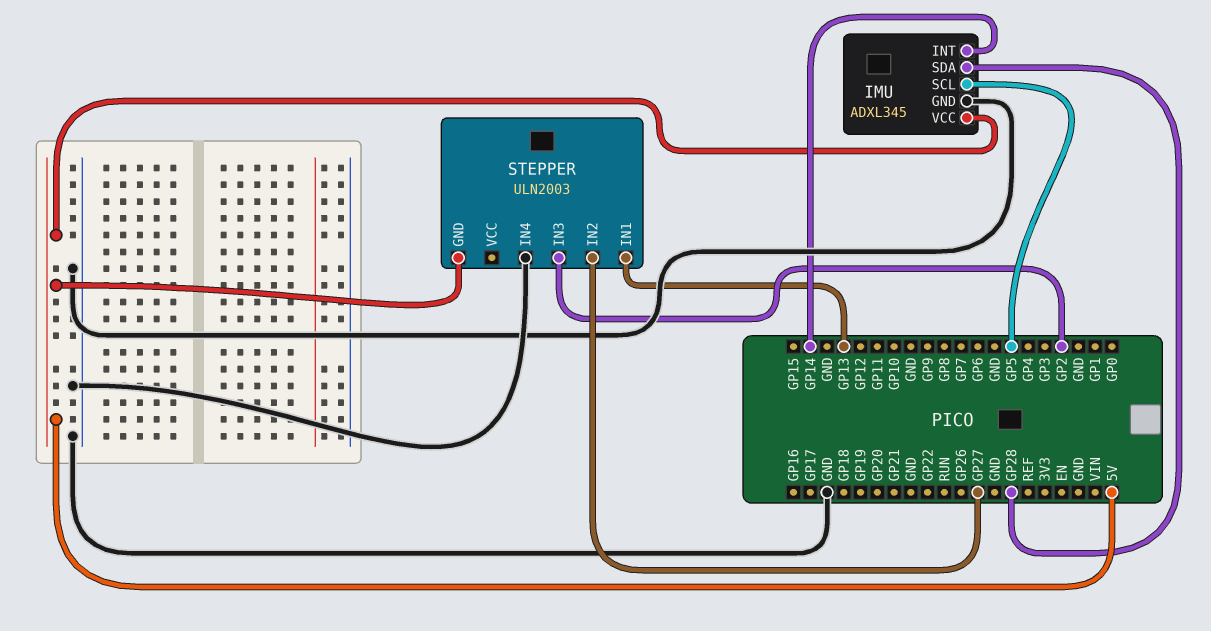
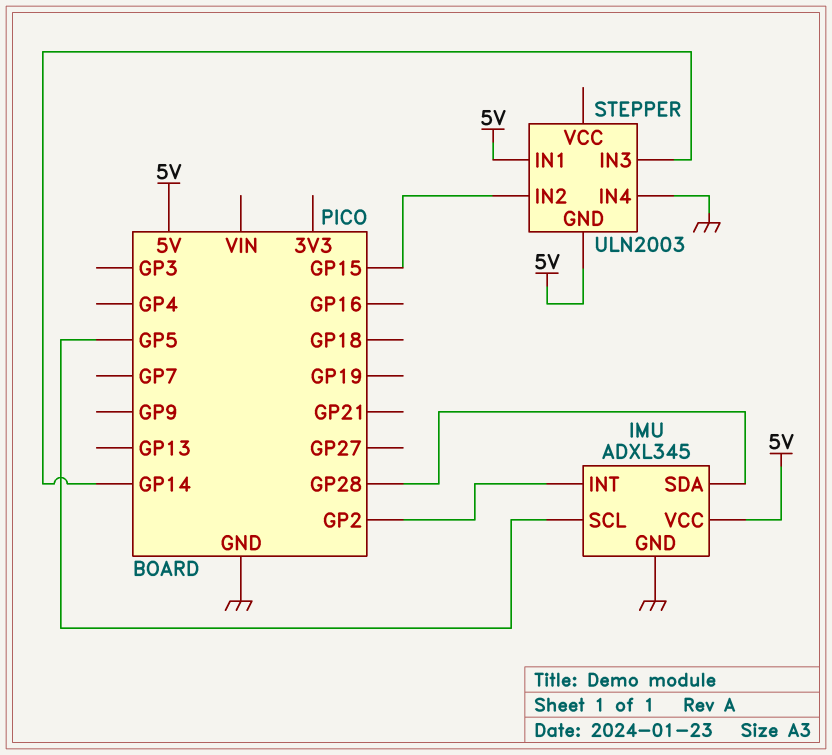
IMU pin INT: GP14 -> GP2
STEPPER pin IN1: GP13 -> 5V
STEPPER pin IN2: GP27 -> GP15
STEPPER pin IN3: GP2 -> GP14

